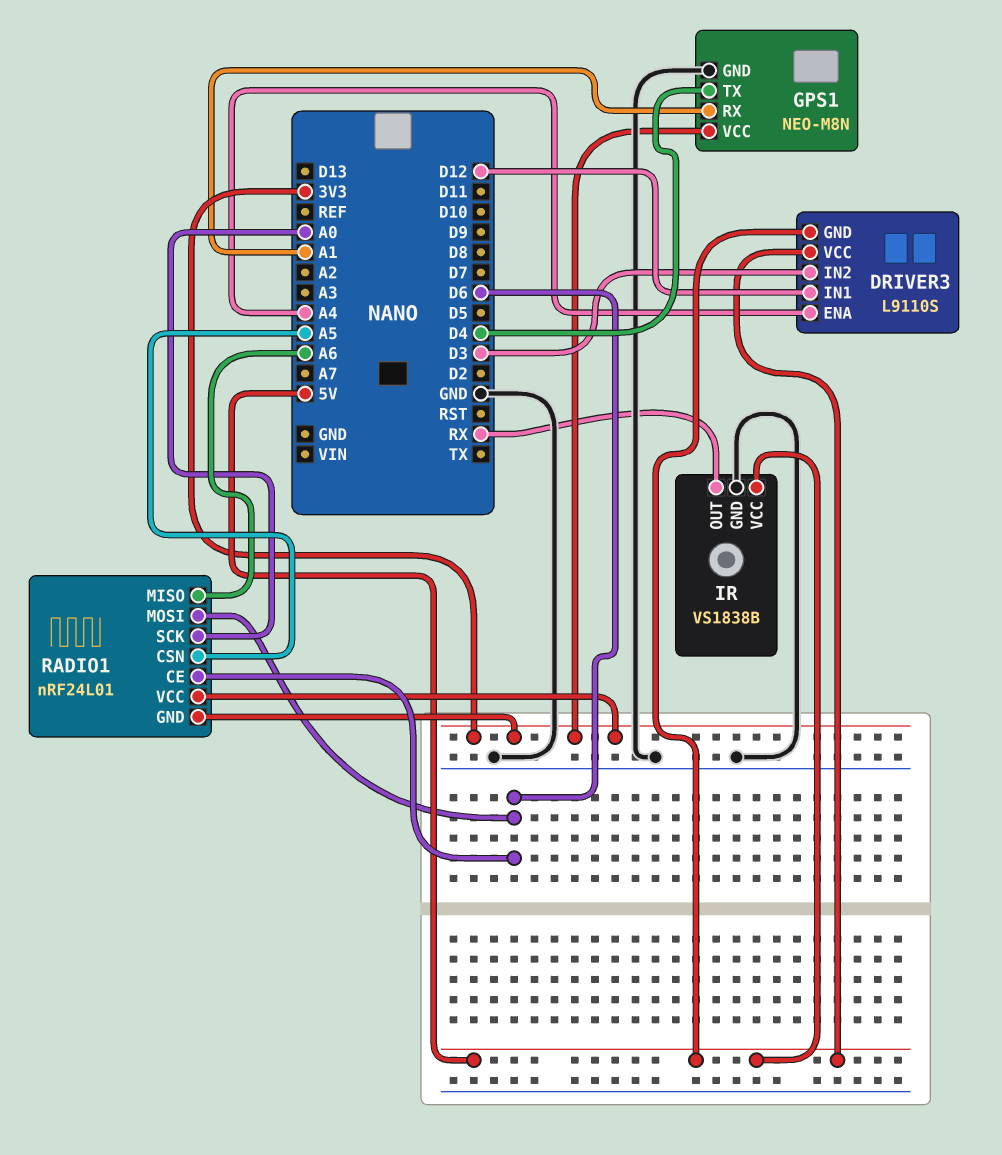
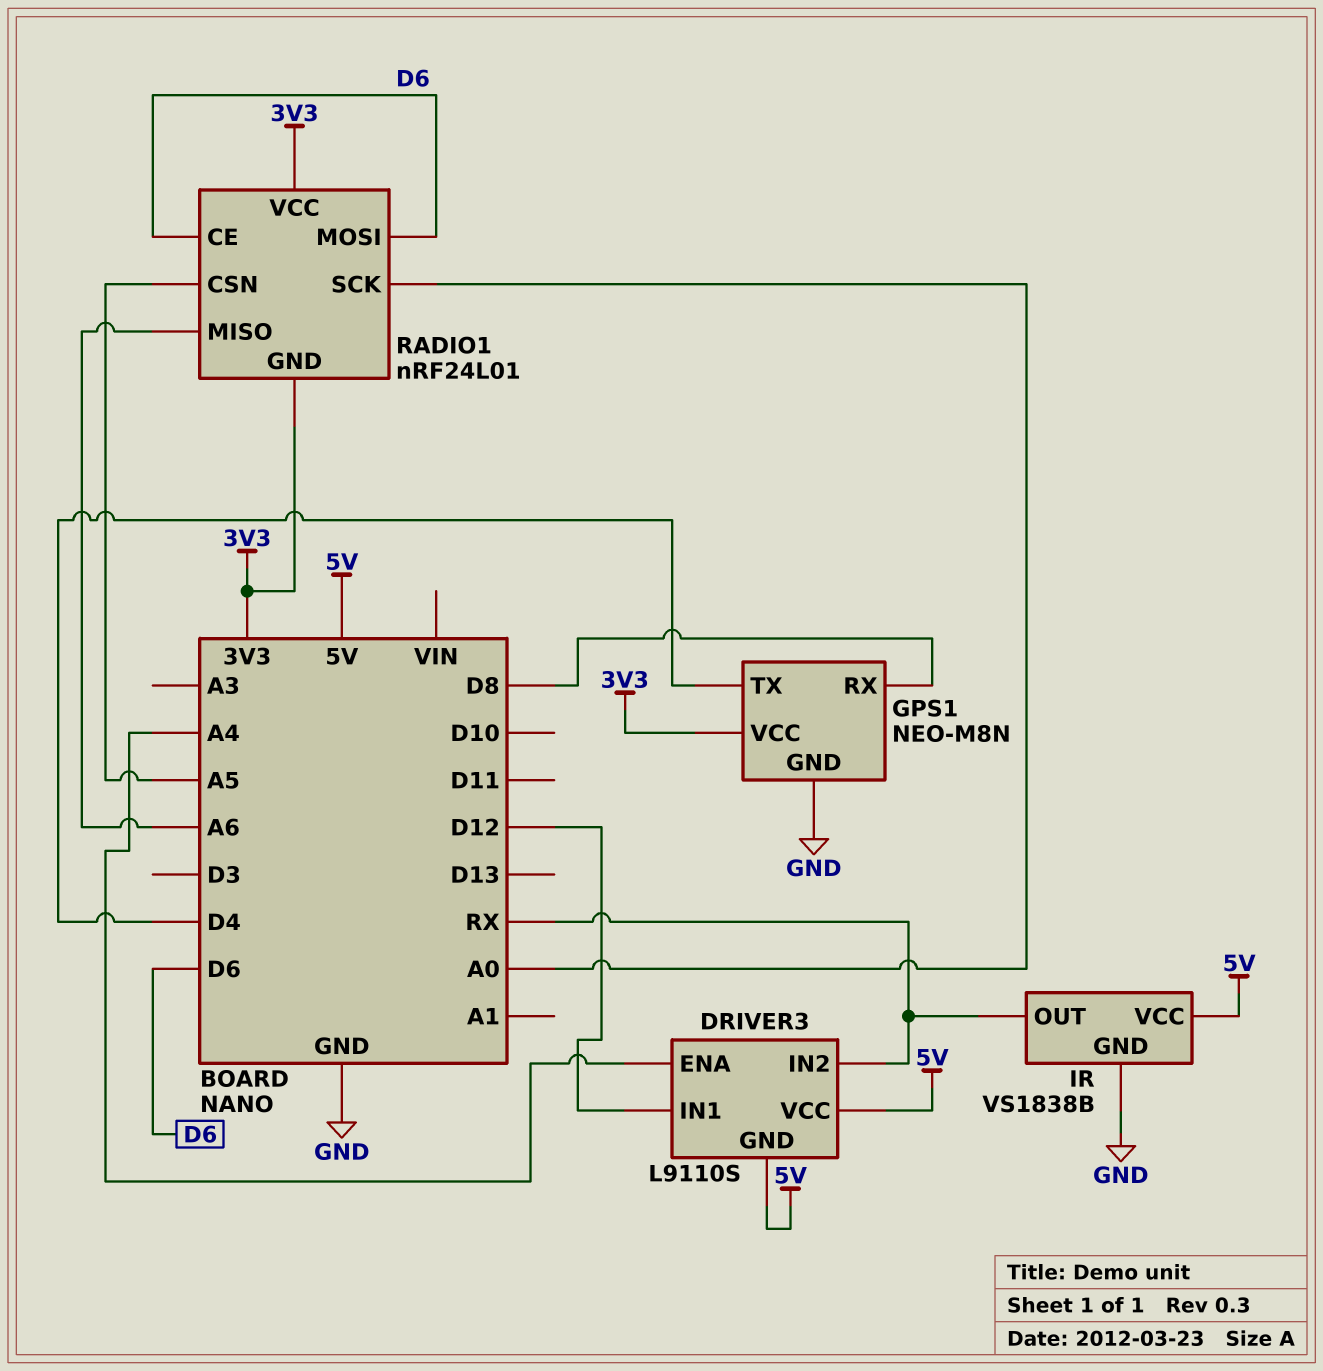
DRIVER3 pin IN2: D3 -> RX
GPS1 pin RX: A1 -> D8

